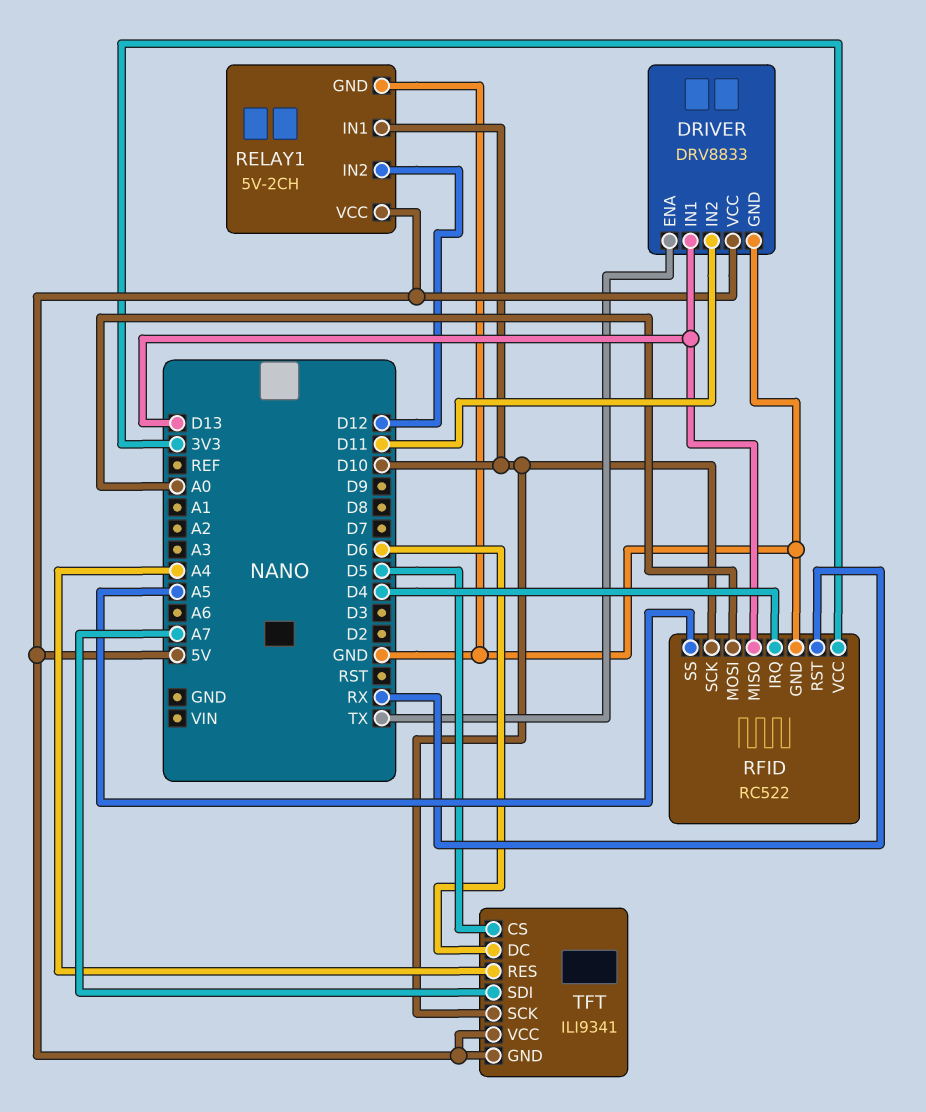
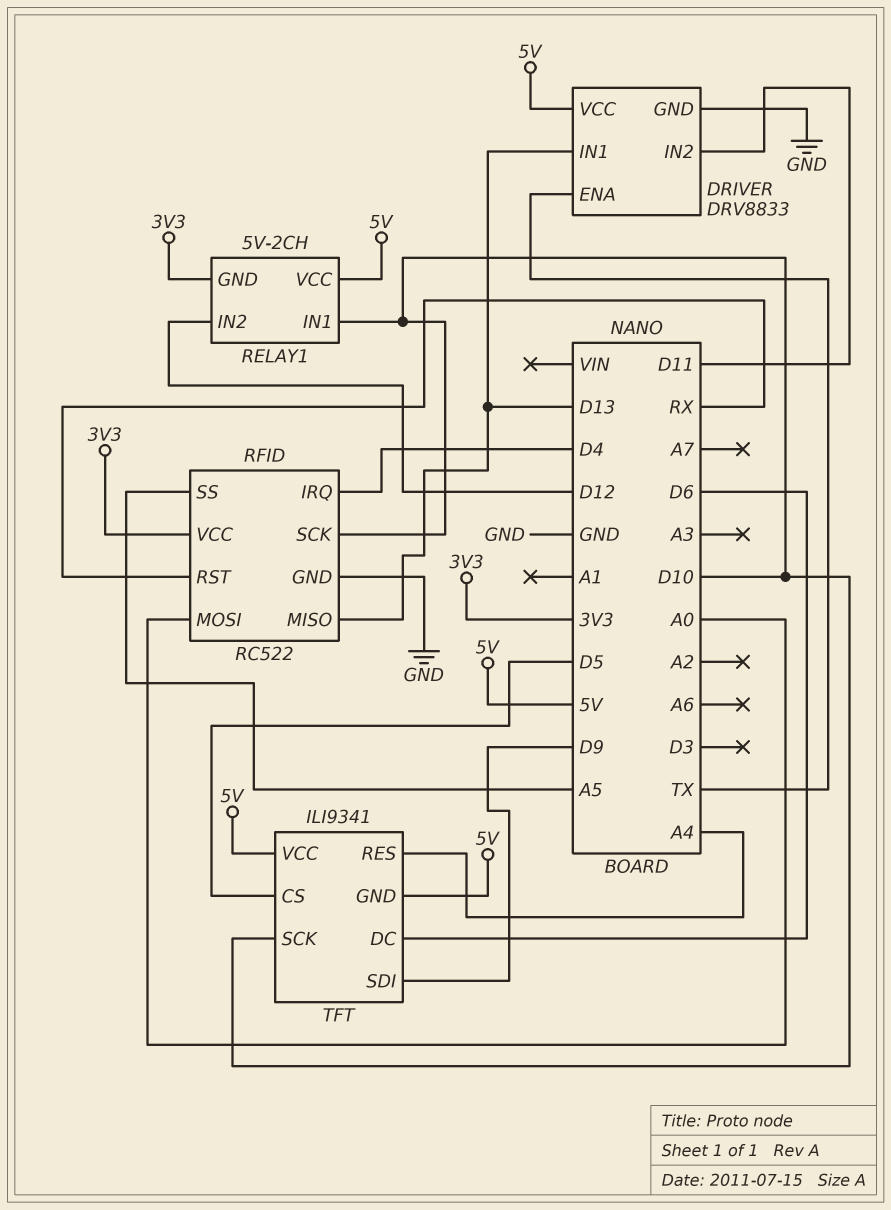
RELAY1 pin GND: GND -> 3V3
TFT pin SDI: A7 -> D9

